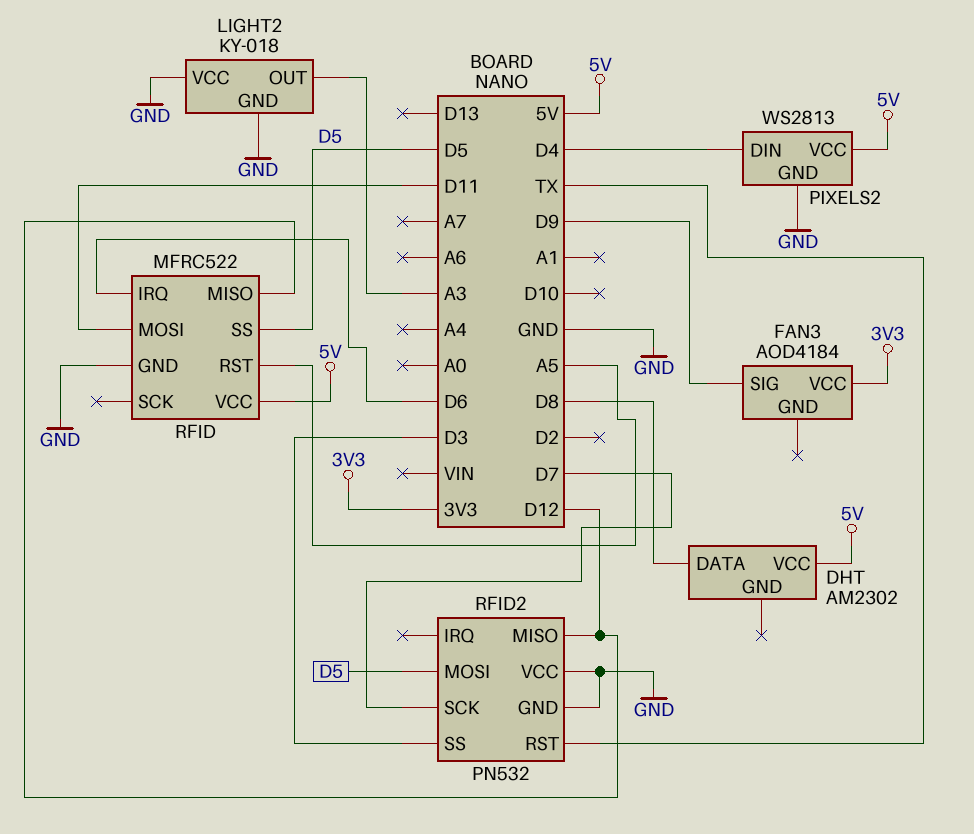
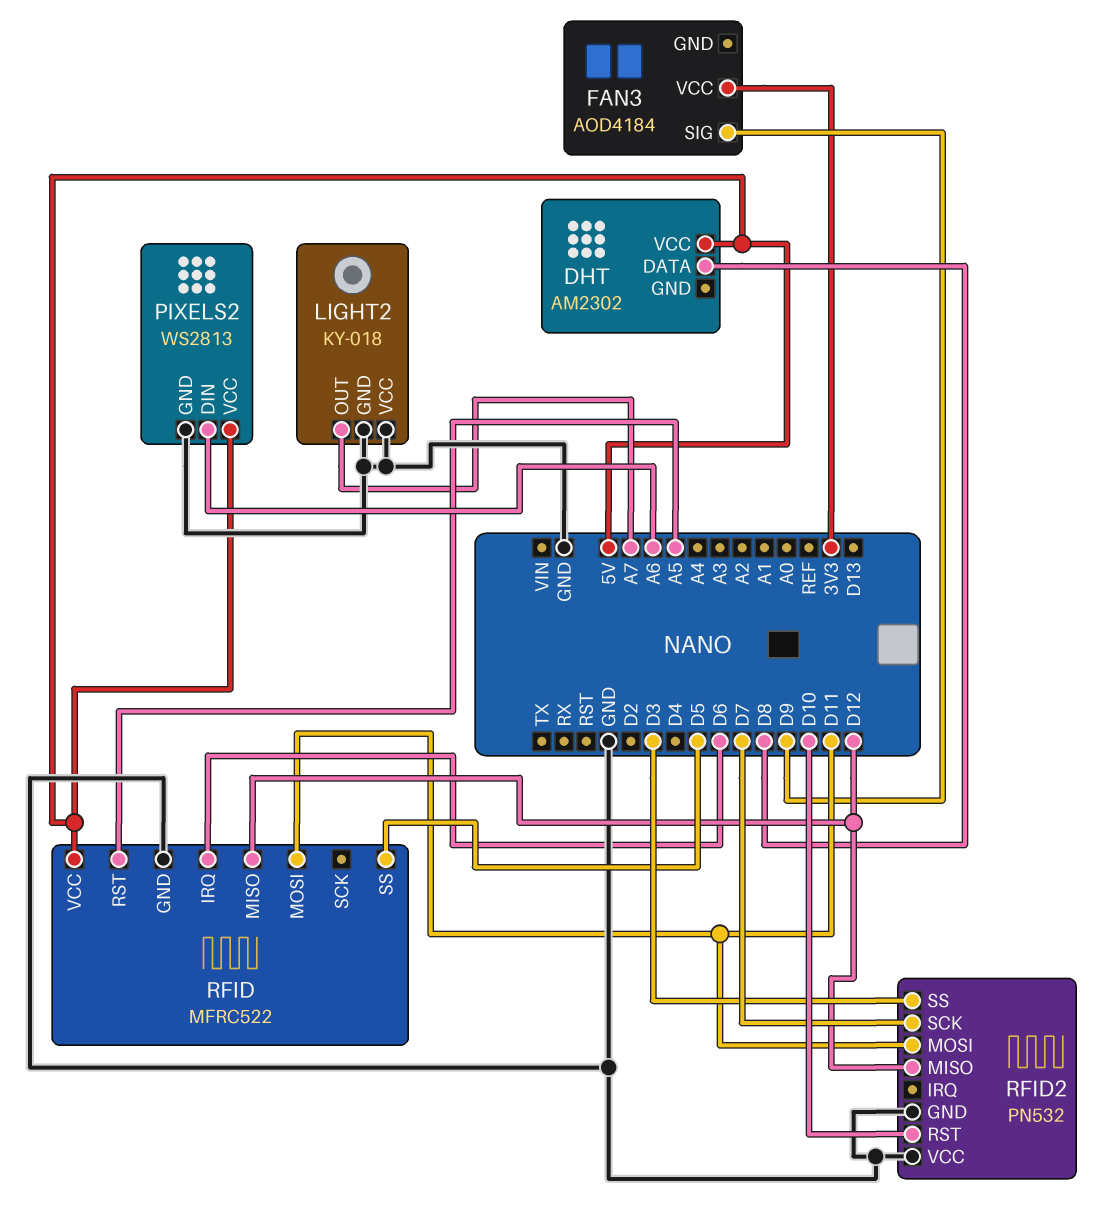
LIGHT2 pin OUT: A3 -> A7
PIXELS2 pin DIN: D4 -> A6
RFID2 pin MOSI: D5 -> D11
RFID2 pin RST: TX -> D10

